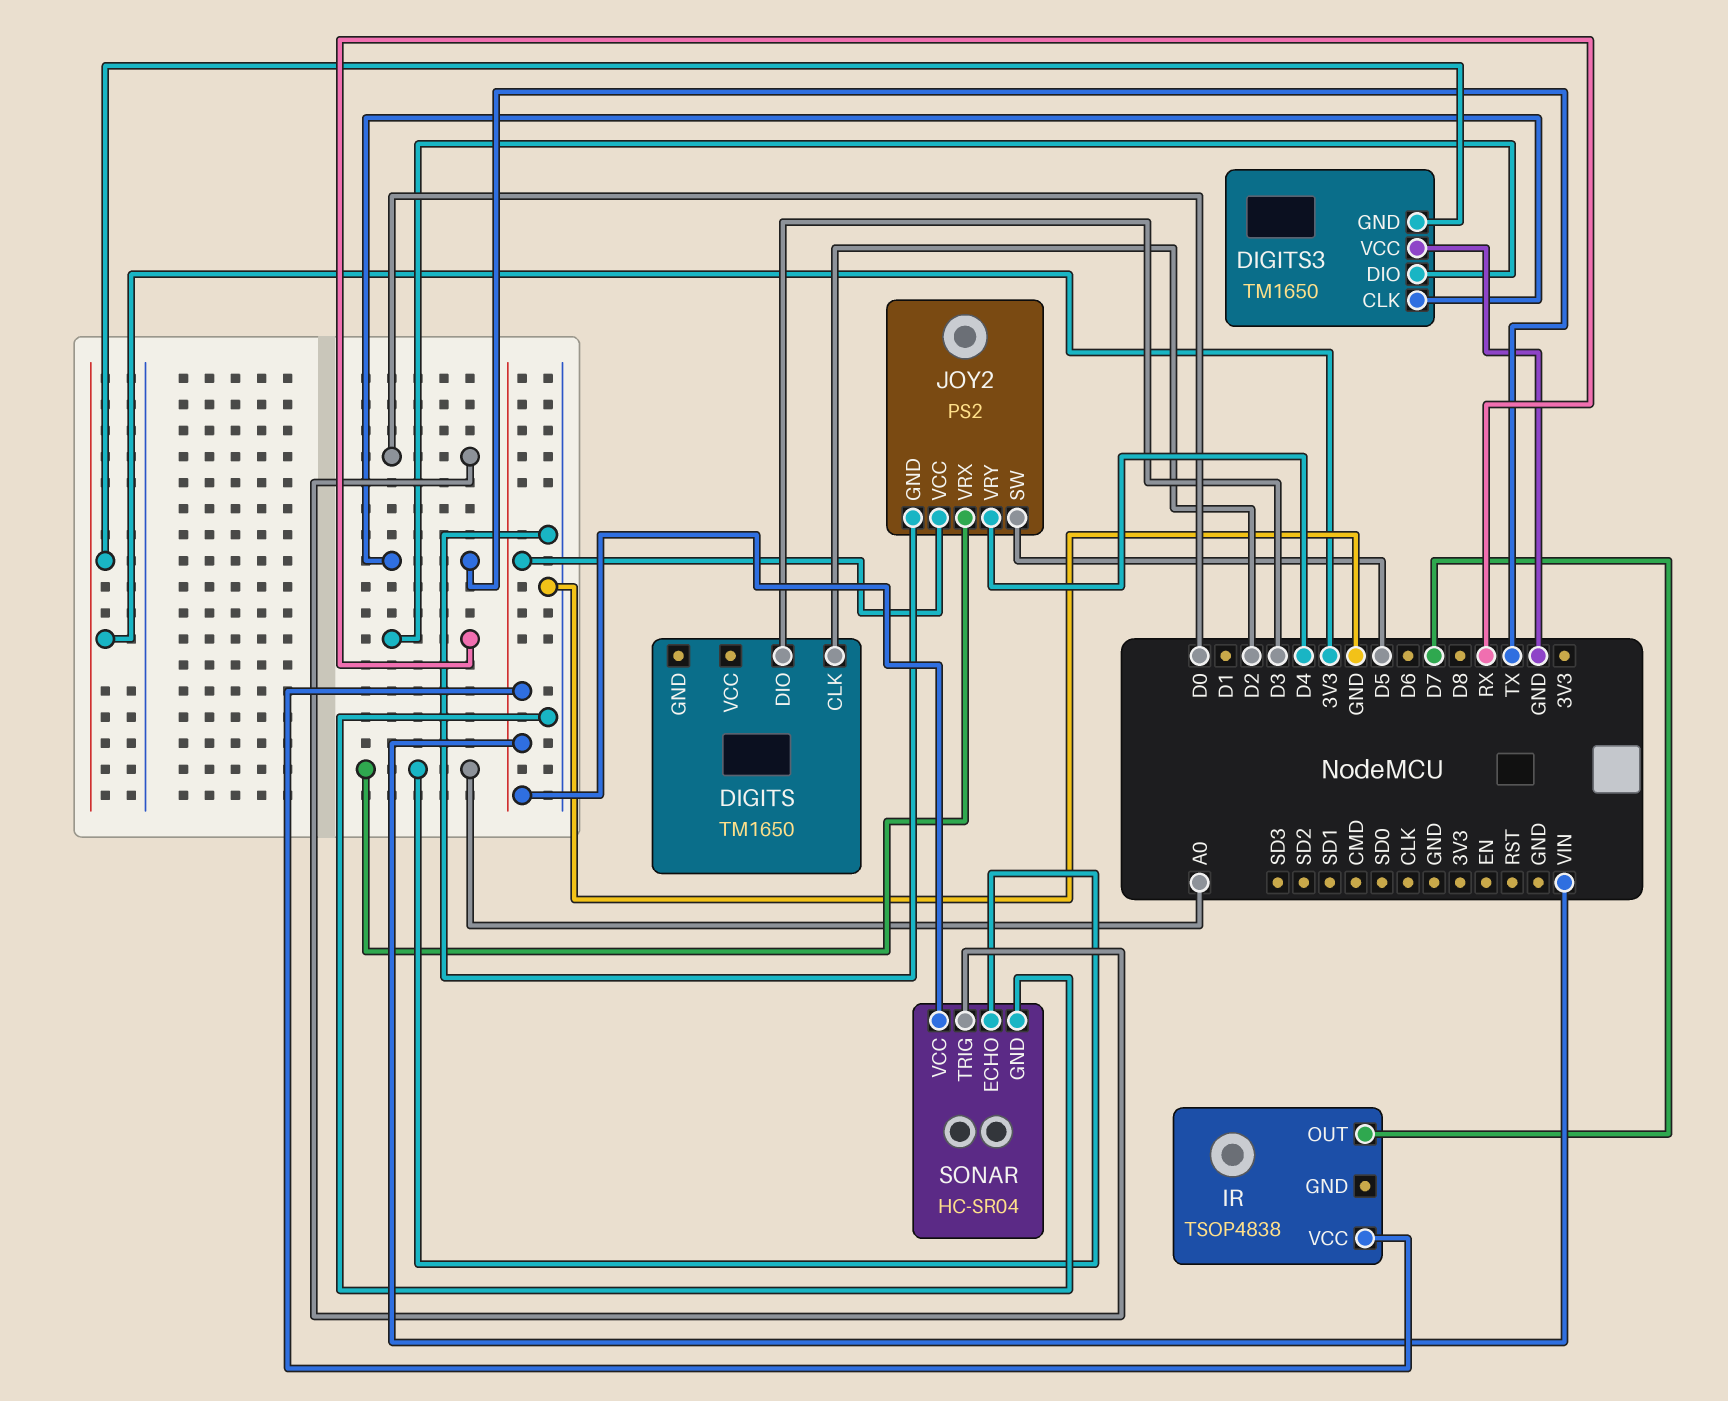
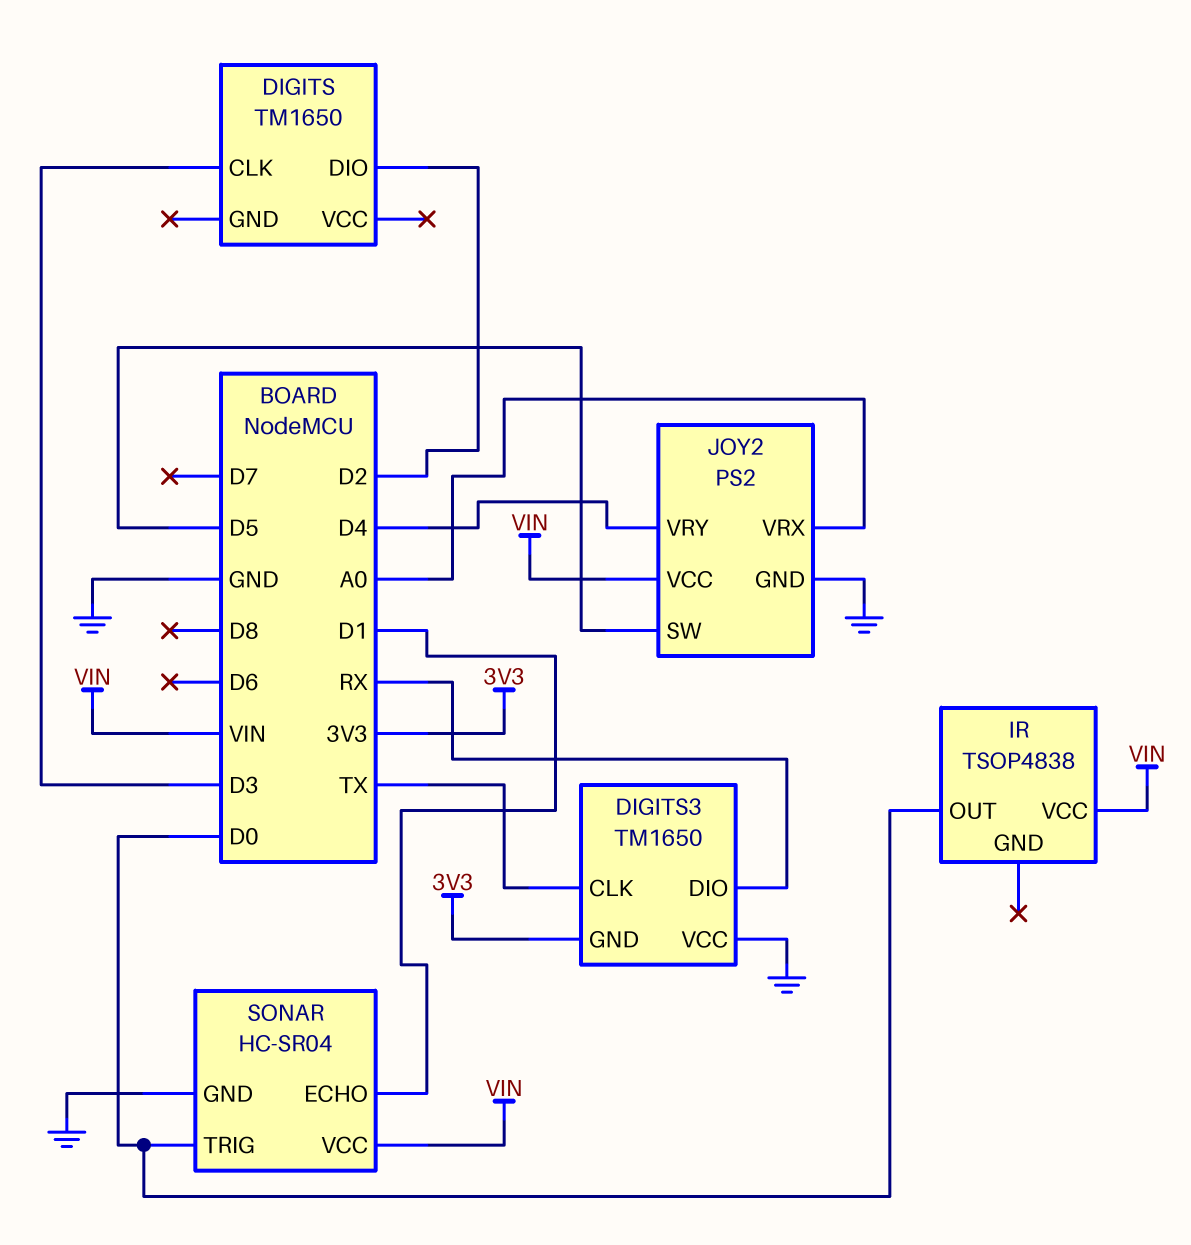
DIGITS pin CLK: D2 -> D3
DIGITS pin DIO: D3 -> D2
IR pin OUT: D7 -> D0
SONAR pin ECHO: A0 -> D1

